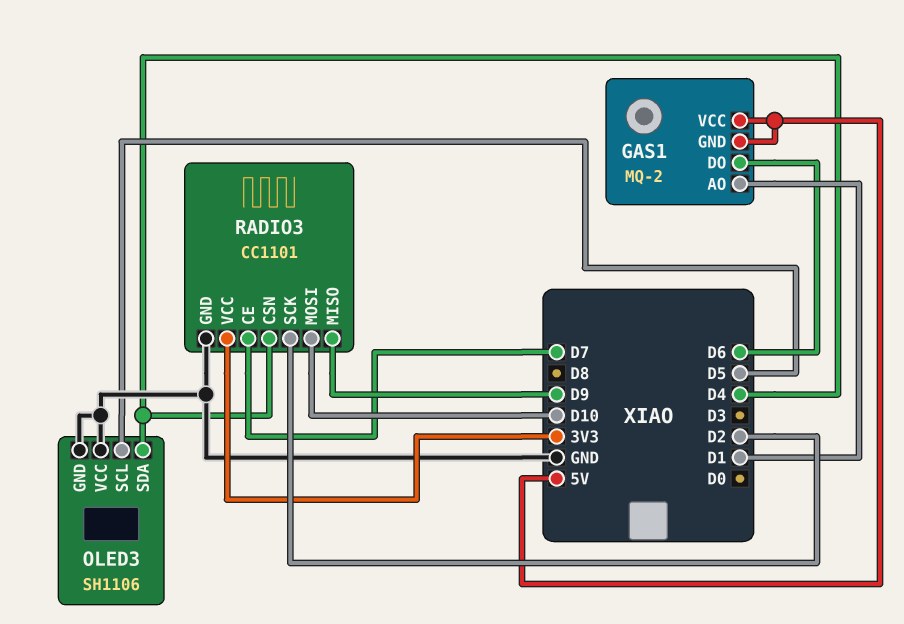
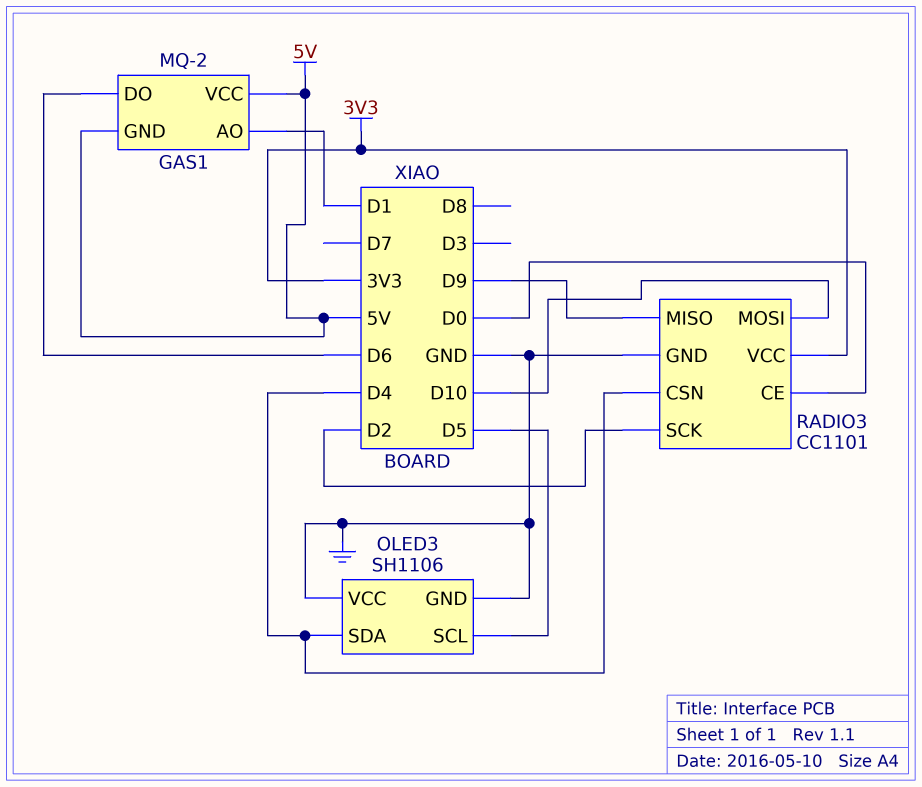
RADIO3 pin CE: D7 -> D0

